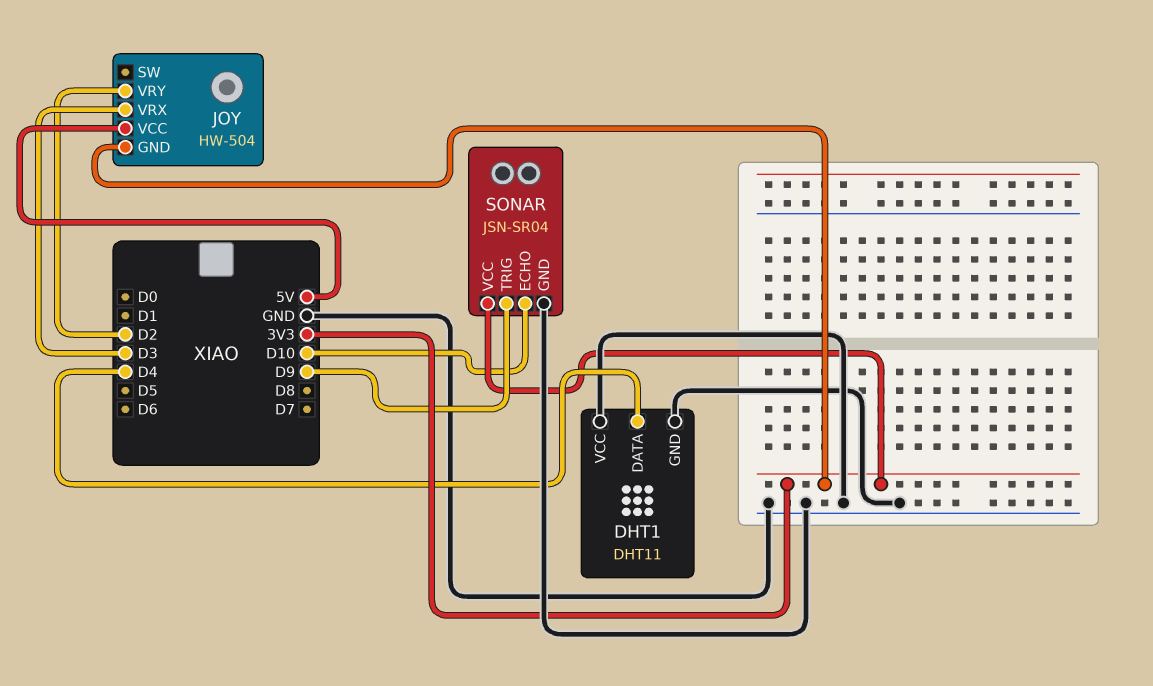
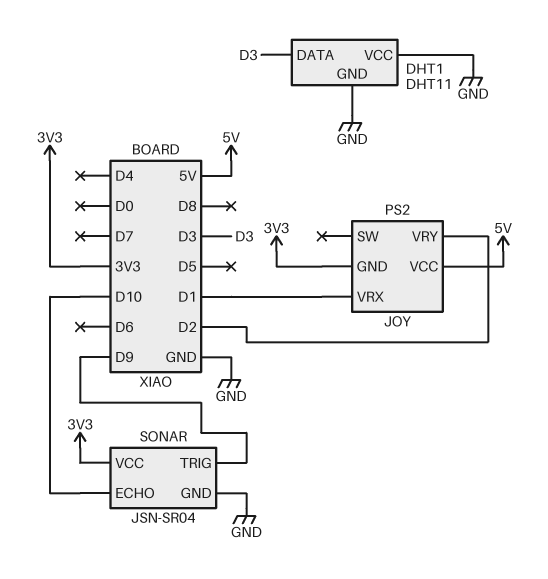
DHT1 pin DATA: D4 -> D3
JOY: HW-504 -> PS2
JOY pin VRX: D3 -> D1

